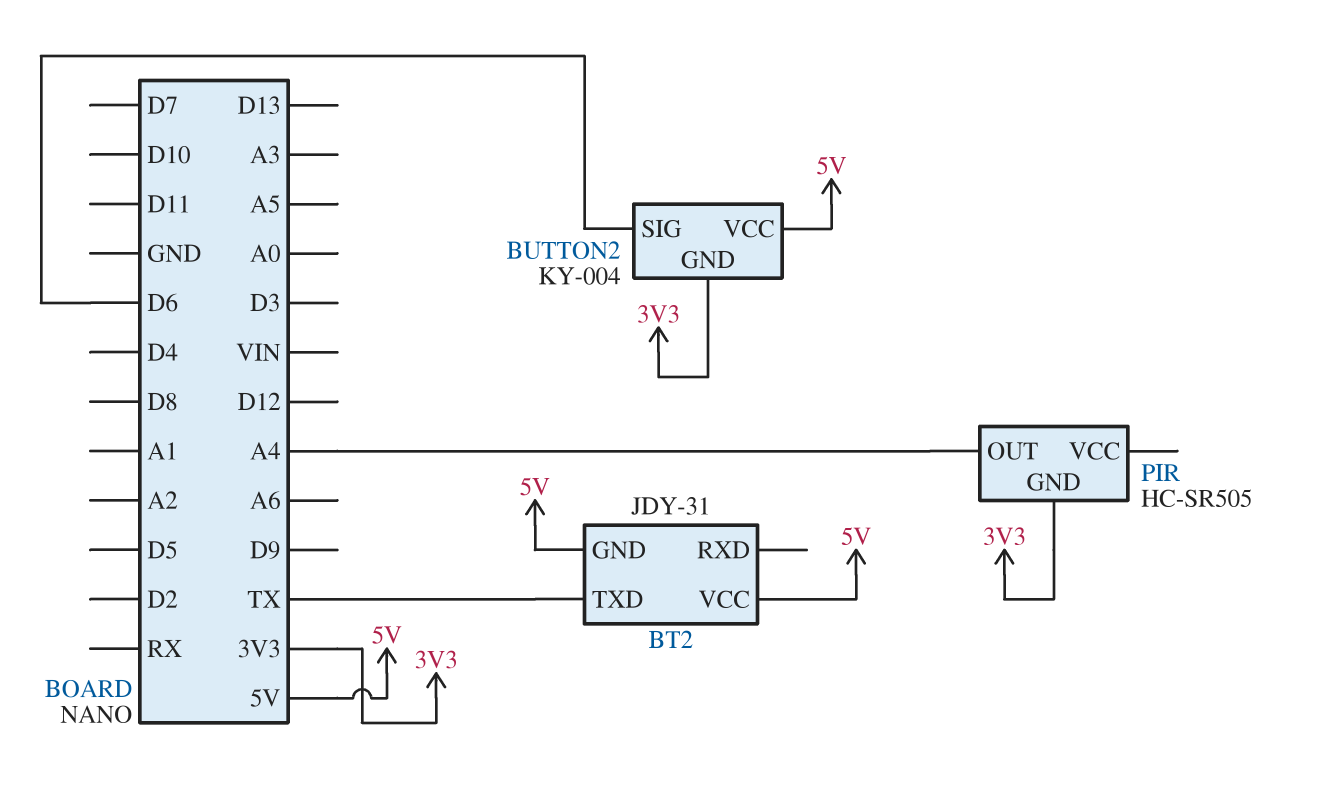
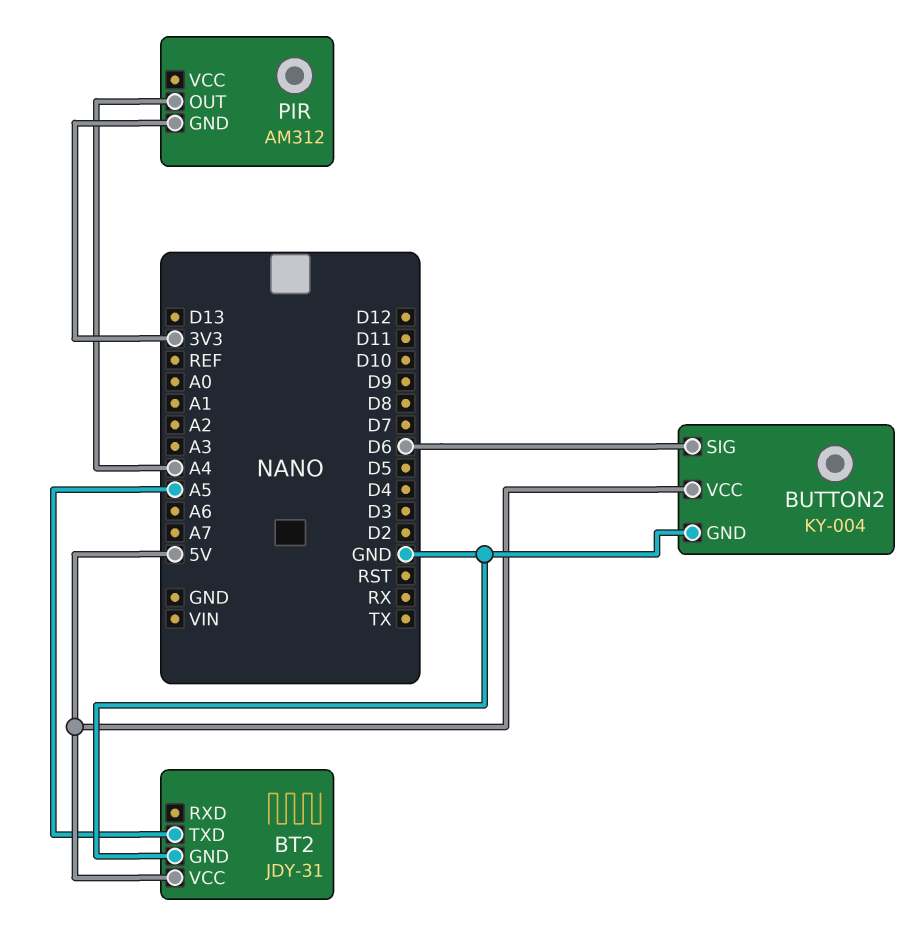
BT2 pin GND: 5V -> GND
BT2 pin TXD: TX -> A5
BUTTON2 pin GND: 3V3 -> GND
PIR: HC-SR505 -> AM312

